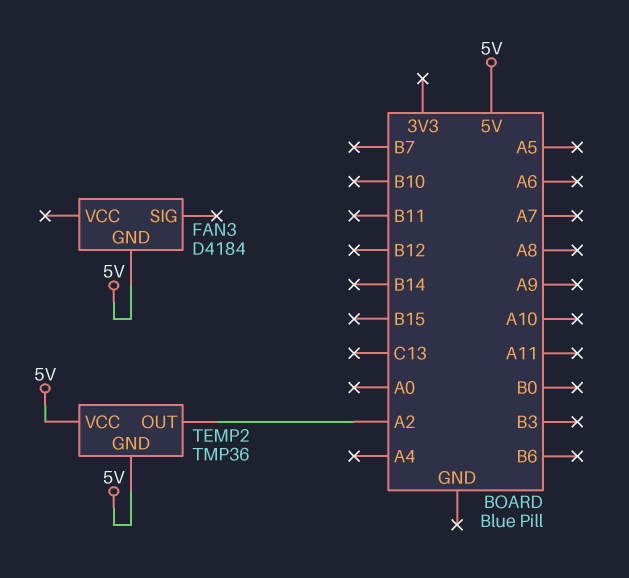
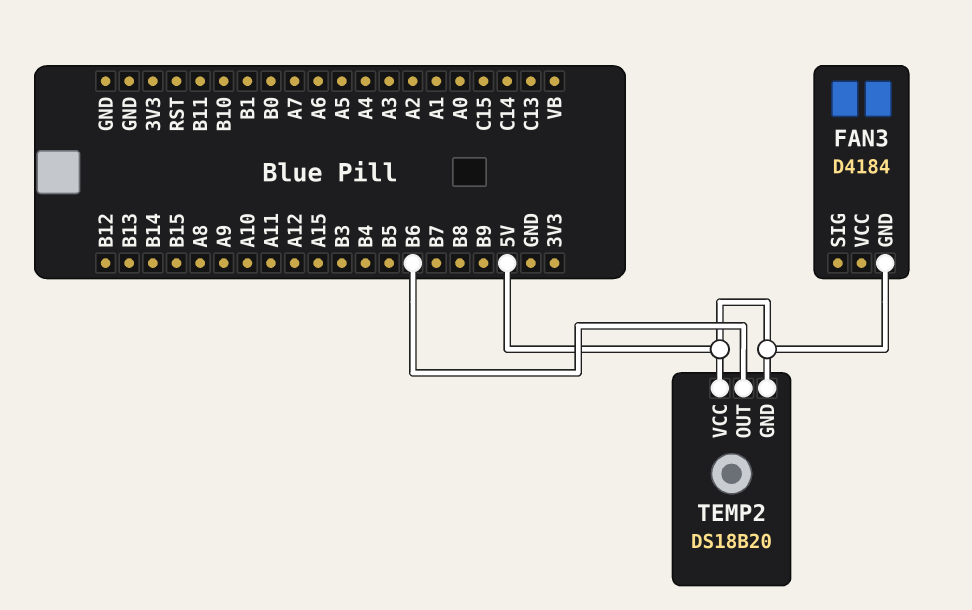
TEMP2: TMP36 -> DS18B20
TEMP2 pin OUT: A2 -> B6

